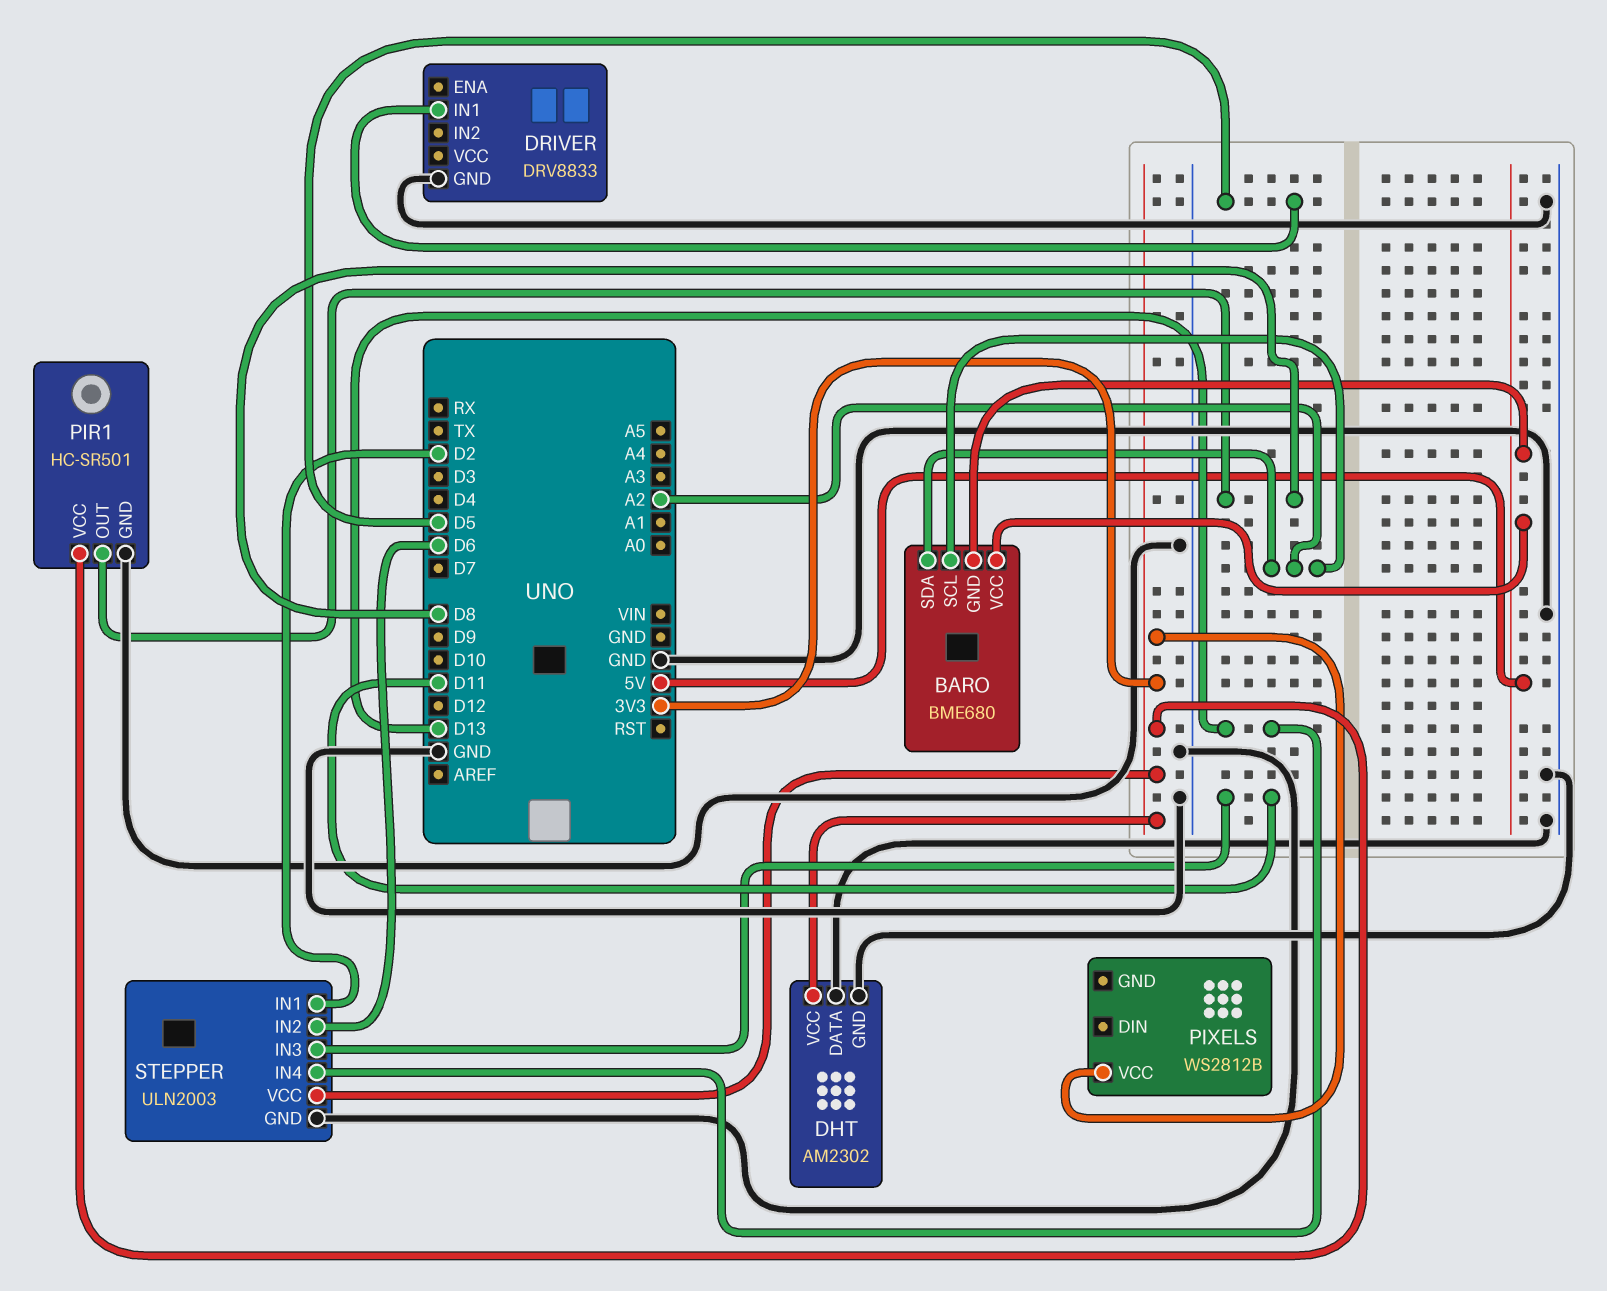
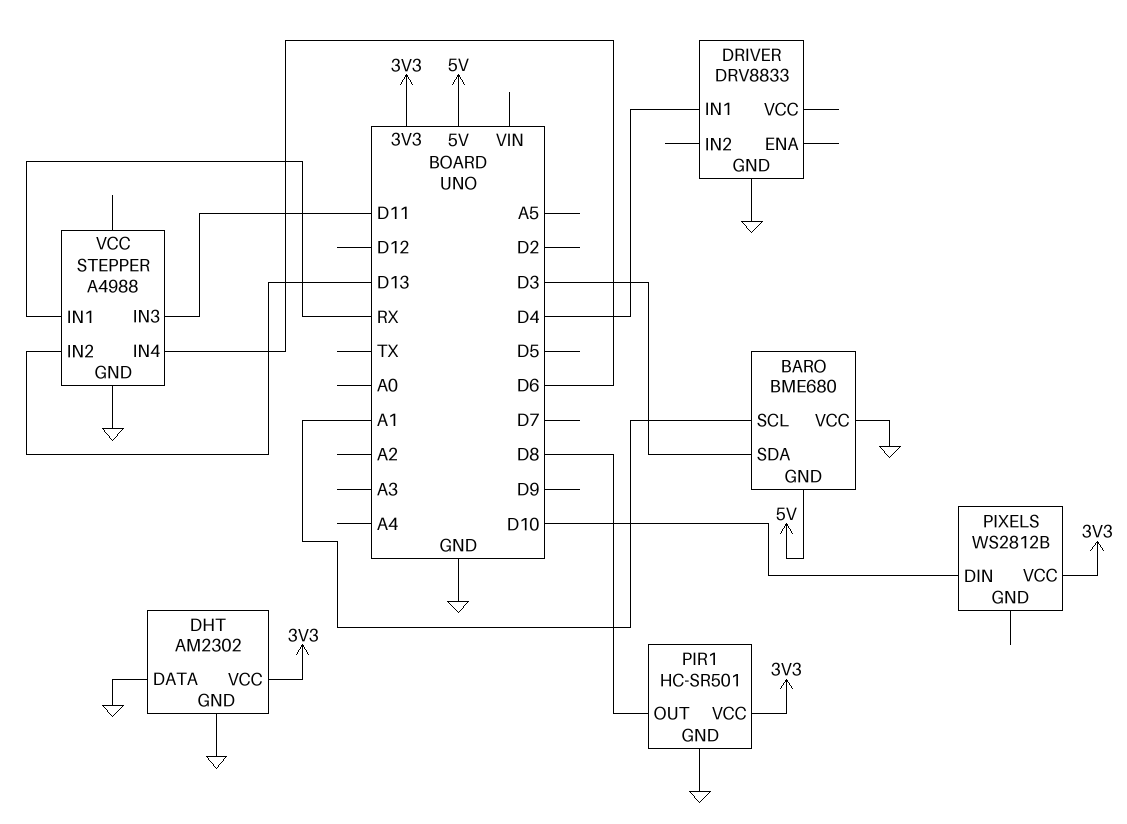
BARO pin SCL: A2 -> A1
BARO pin SDA: A2 -> D3
BARO pin VCC: 5V -> GND
DRIVER pin IN1: D5 -> D4
PIXELS pin DIN: none -> D10
STEPPER: ULN2003 -> A4988
STEPPER pin IN1: D2 -> RX
STEPPER pin IN2: D6 -> D13
STEPPER pin IN4: D13 -> D6
STEPPER pin VCC: 3V3 -> none

